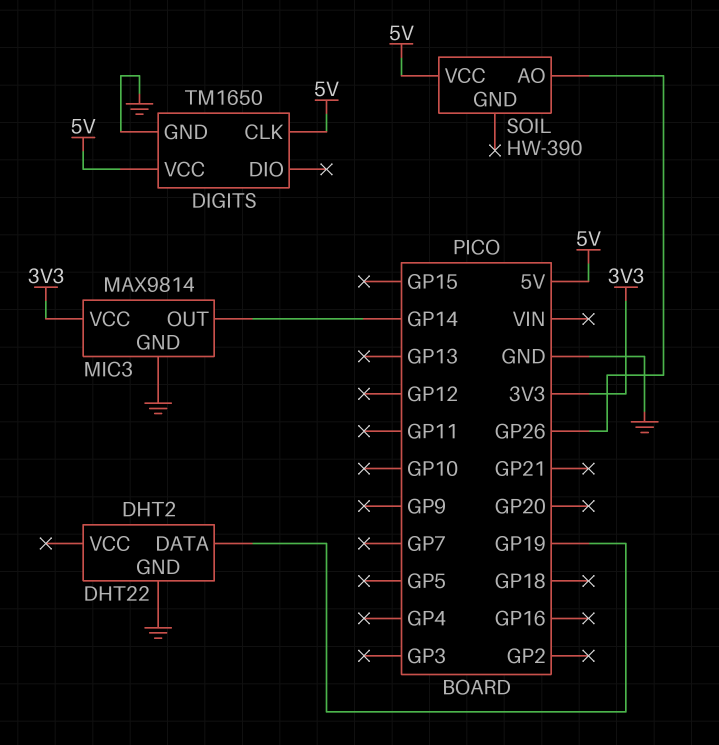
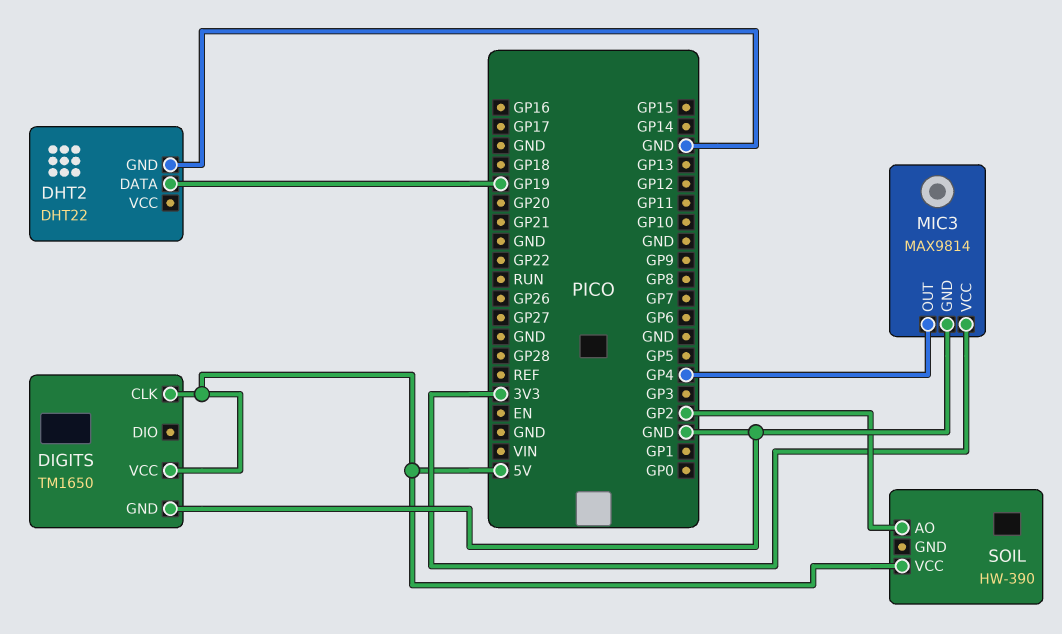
MIC3 pin OUT: GP14 -> GP4
SOIL pin AO: GP26 -> GP2

